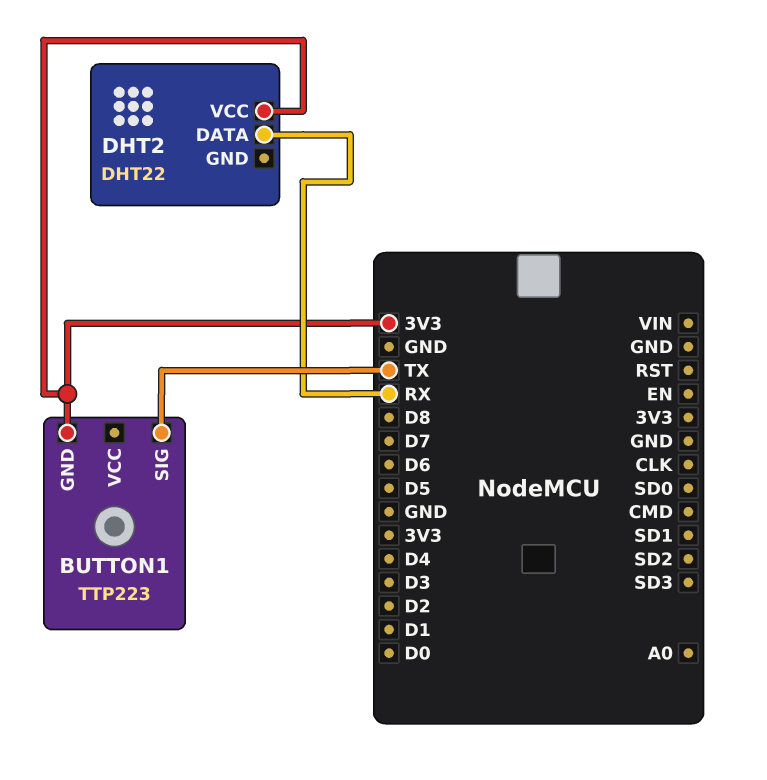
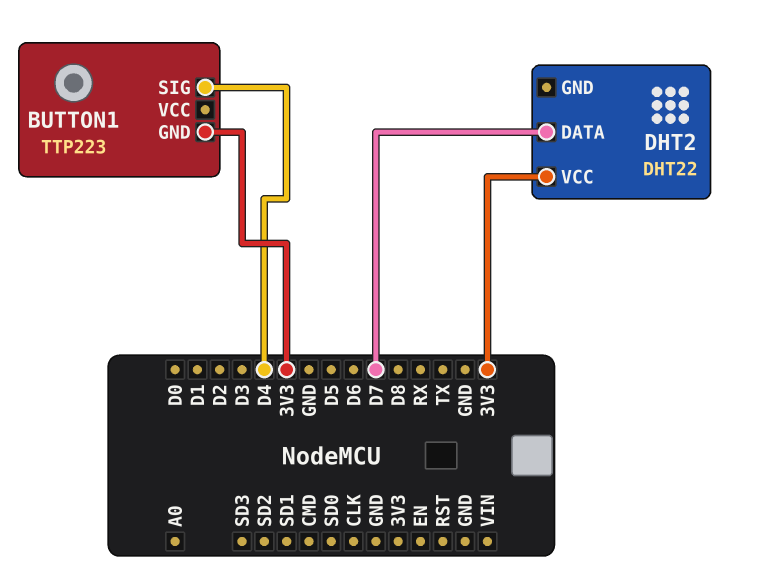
BUTTON1 pin SIG: TX -> D4
DHT2 pin DATA: RX -> D7

